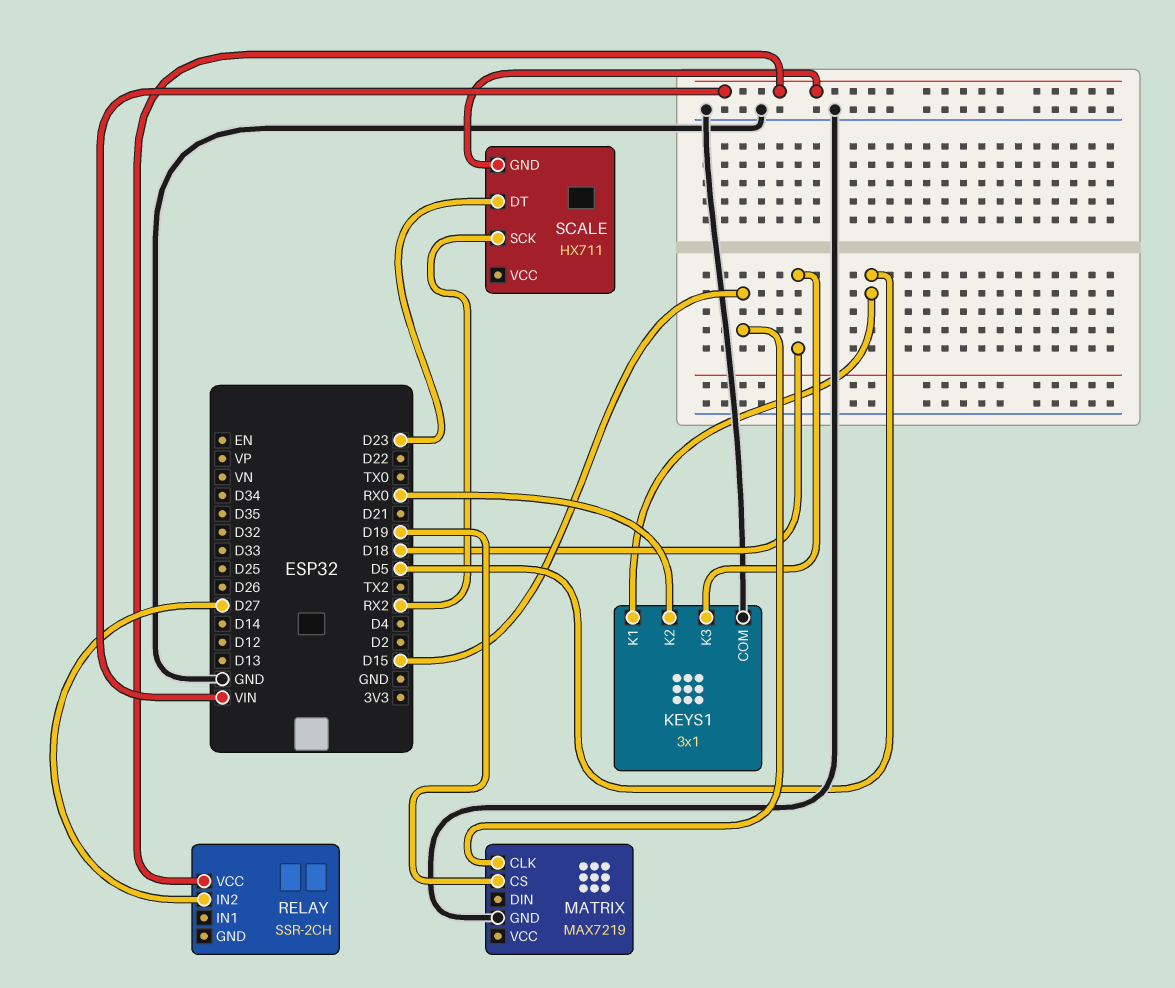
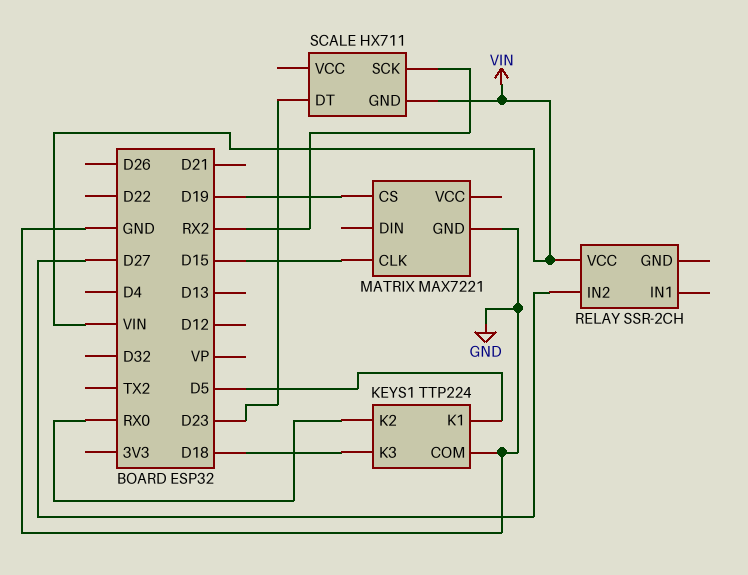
KEYS1: 3x1 -> TTP224
MATRIX: MAX7219 -> MAX7221

